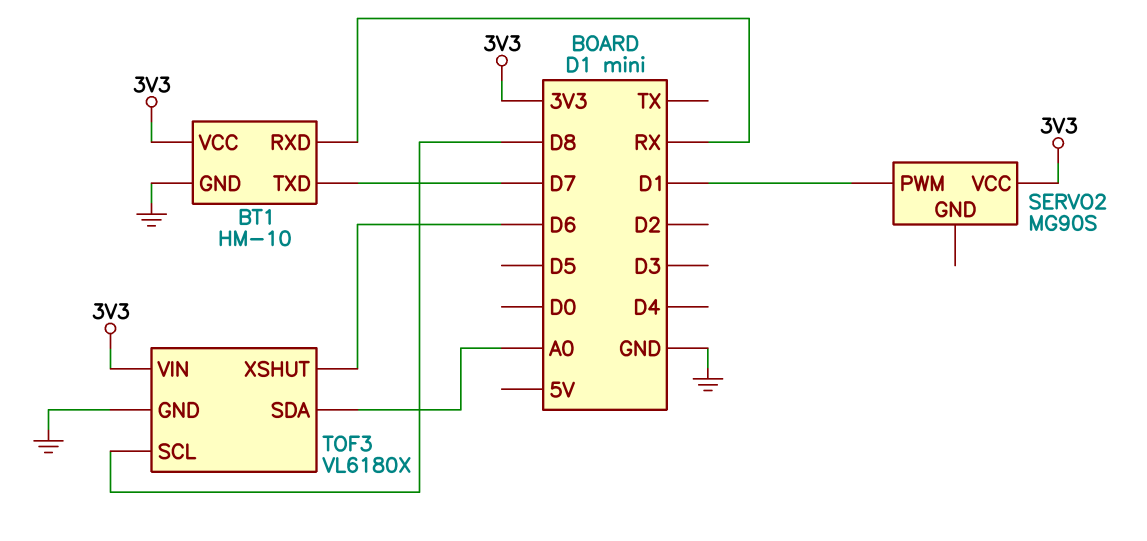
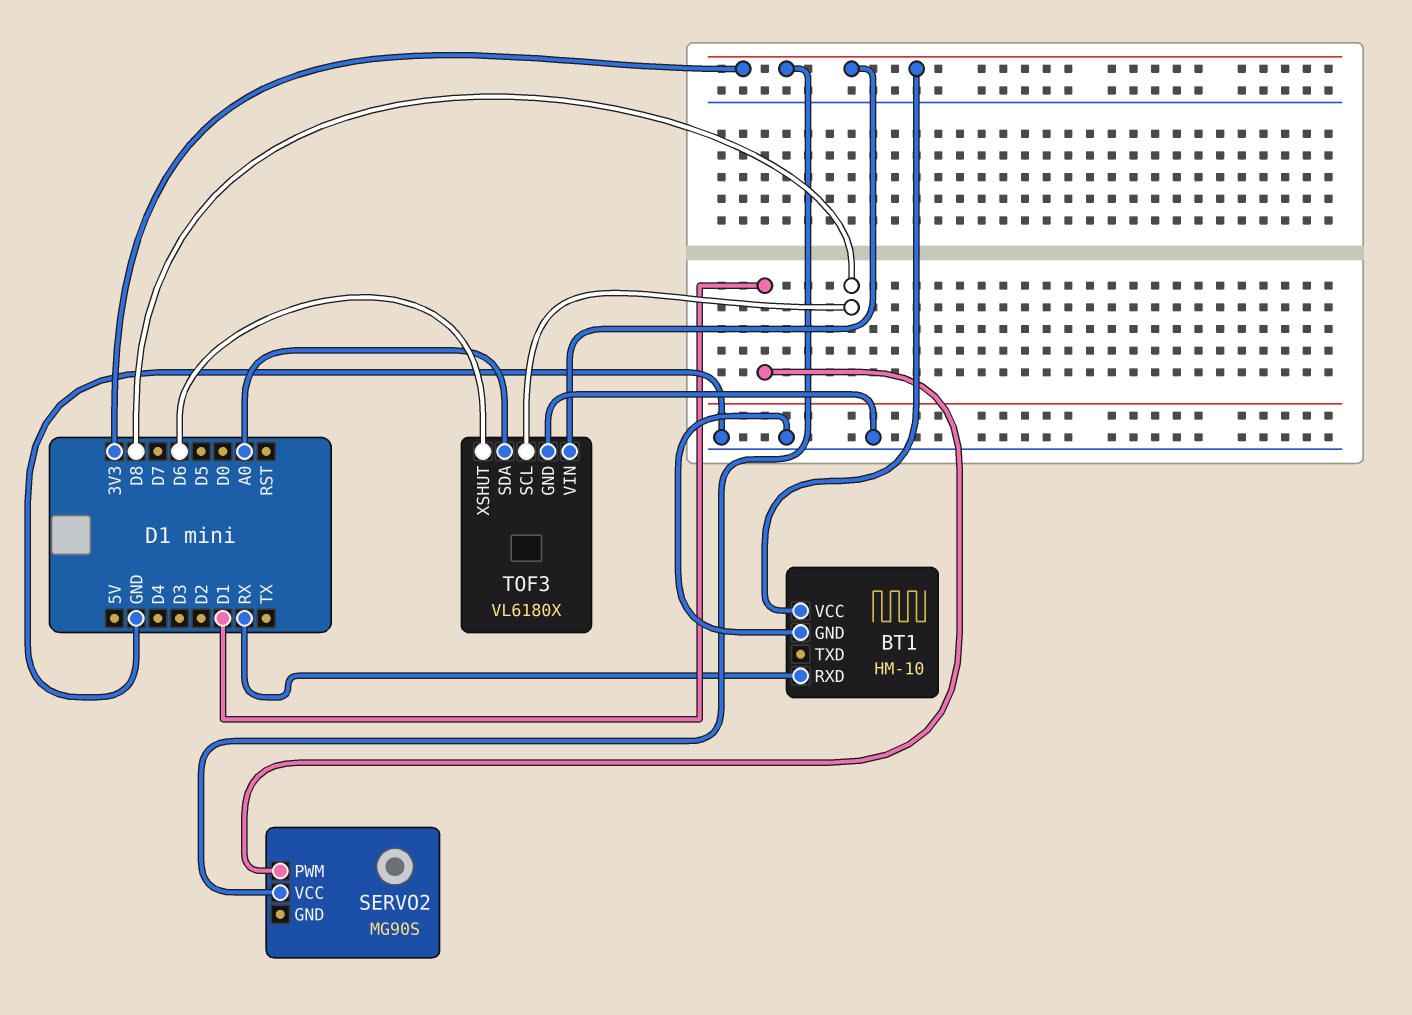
BT1 pin TXD: D7 -> none

